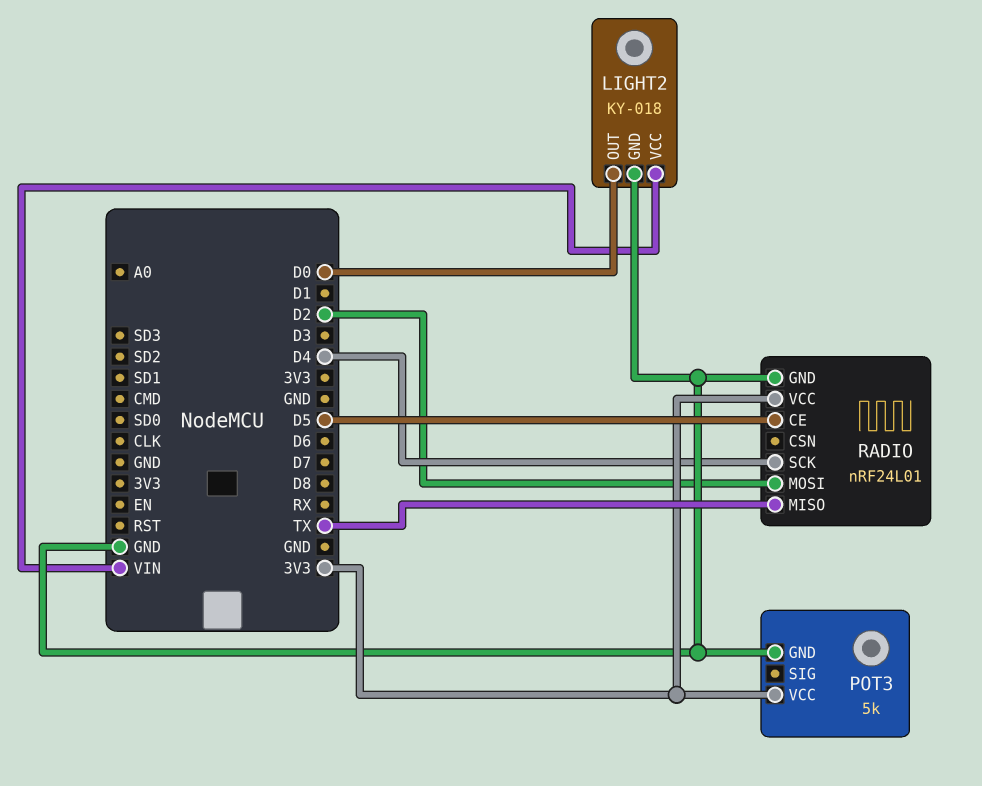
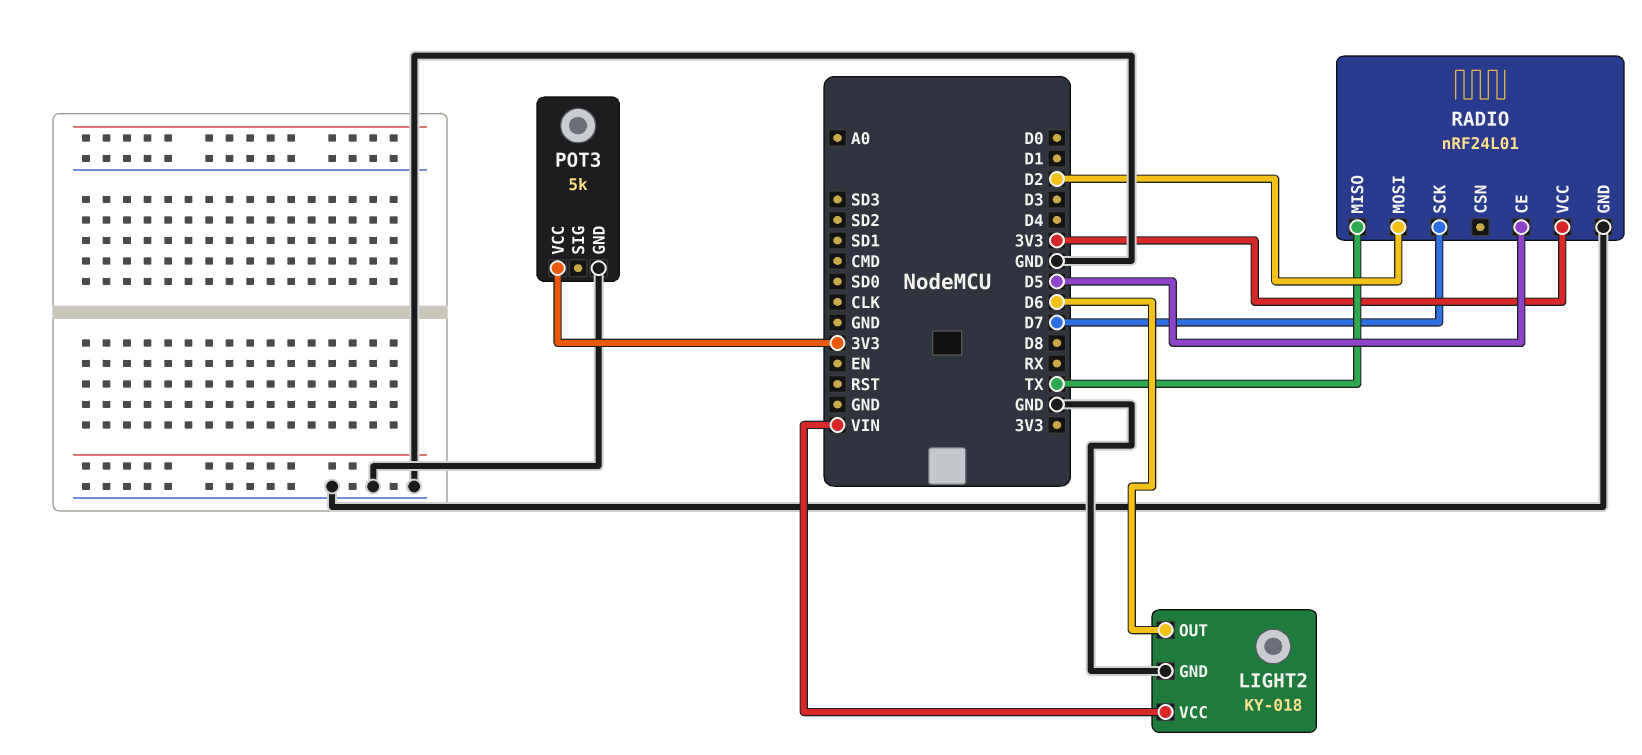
LIGHT2 pin OUT: D0 -> D6
RADIO pin SCK: D4 -> D7

